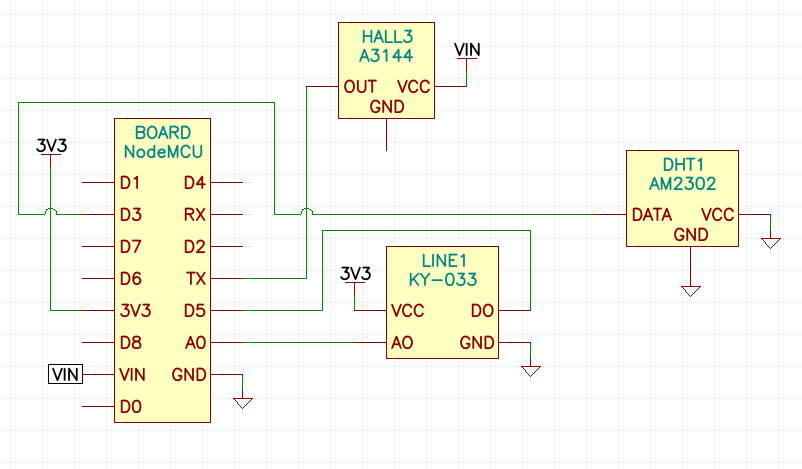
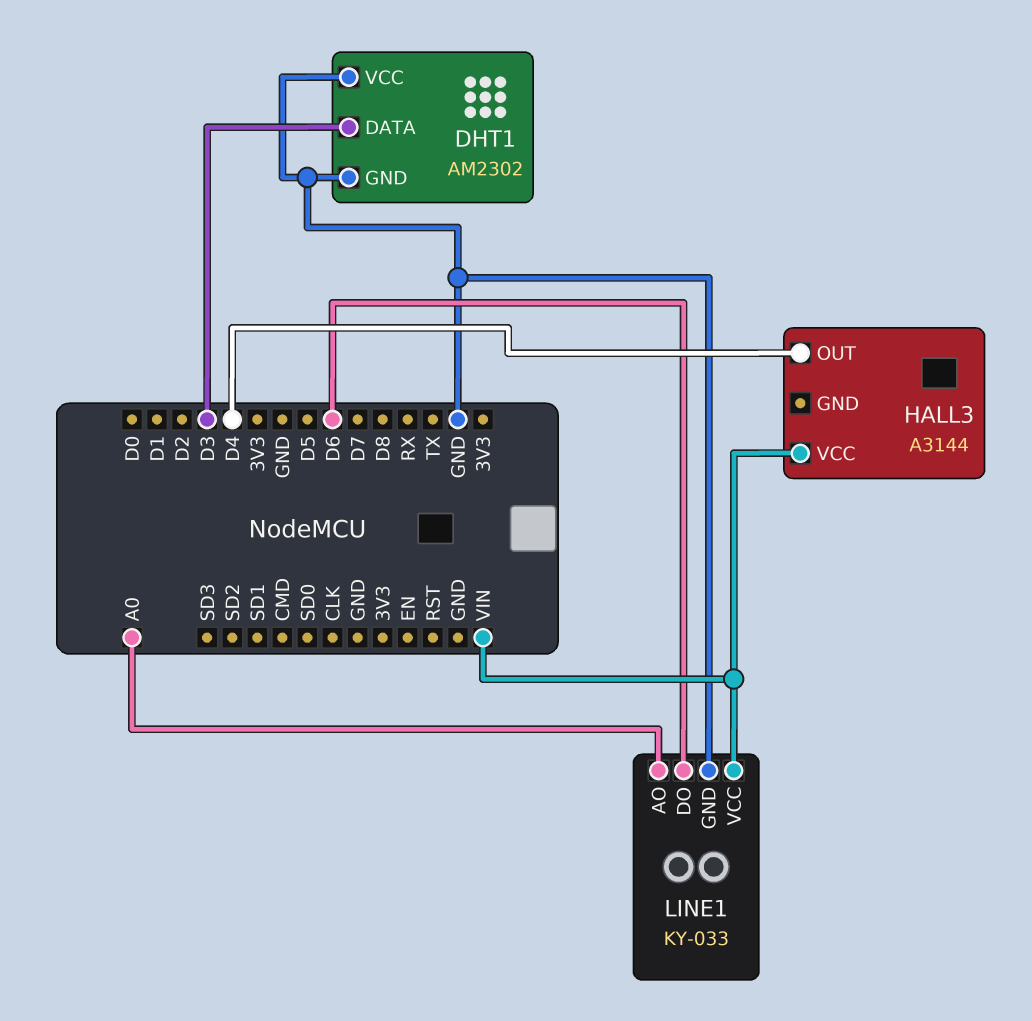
HALL3 pin OUT: TX -> D4
LINE1 pin DO: D5 -> D6
LINE1 pin VCC: 3V3 -> VIN

